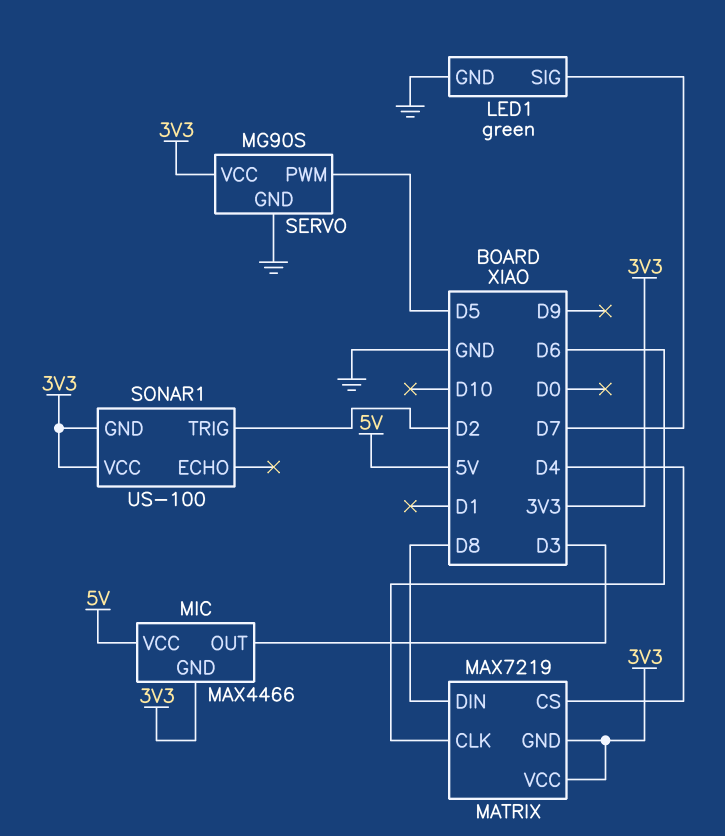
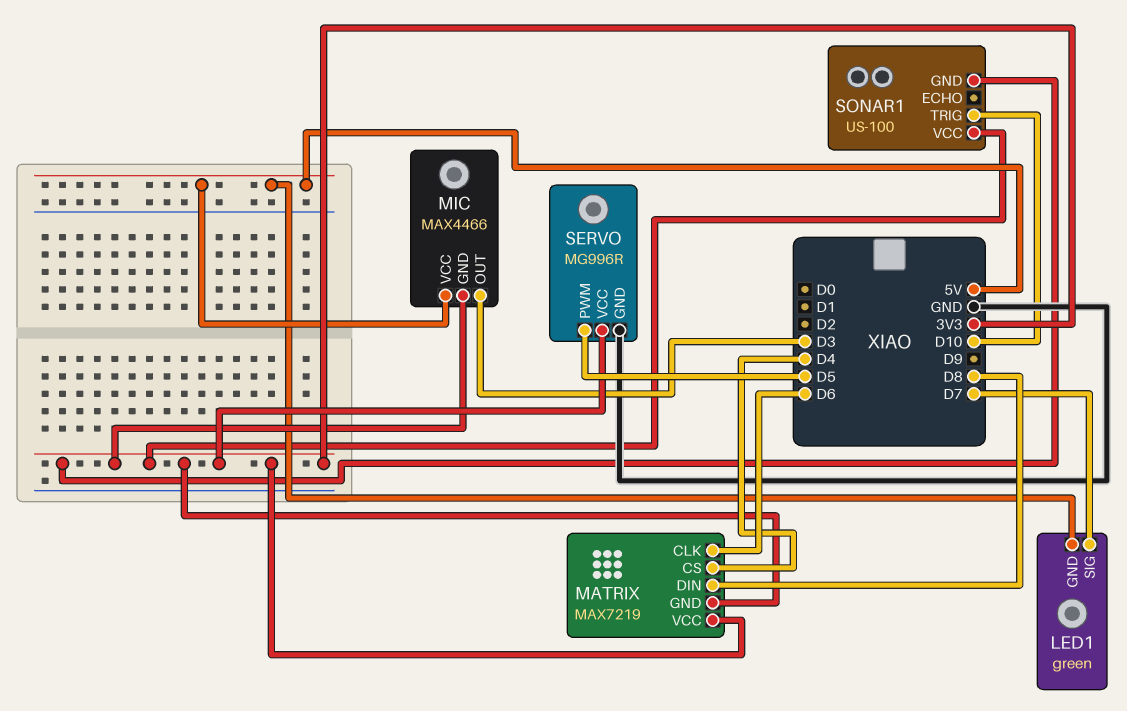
LED1 pin GND: GND -> 5V
SERVO: MG90S -> MG996R
SONAR1 pin TRIG: D2 -> D10

